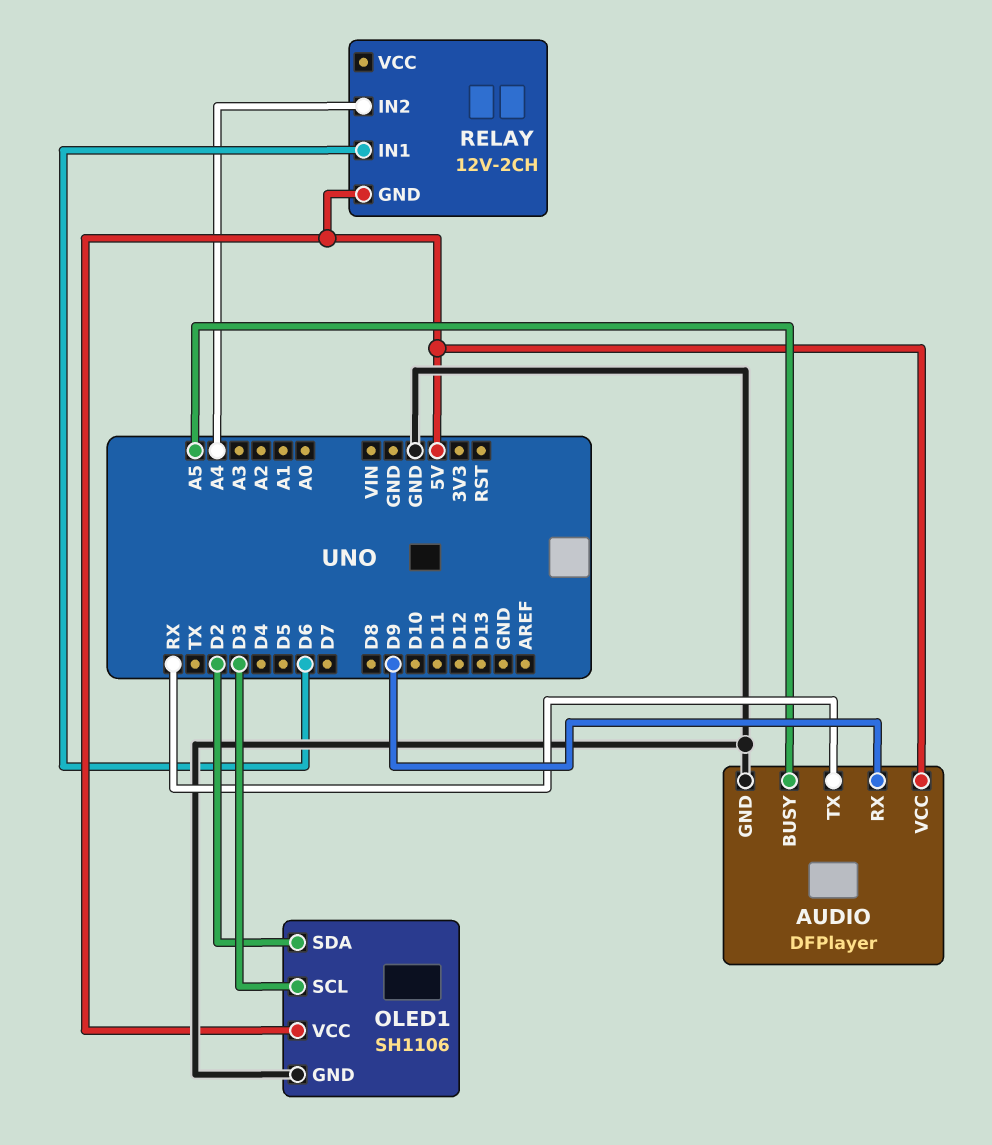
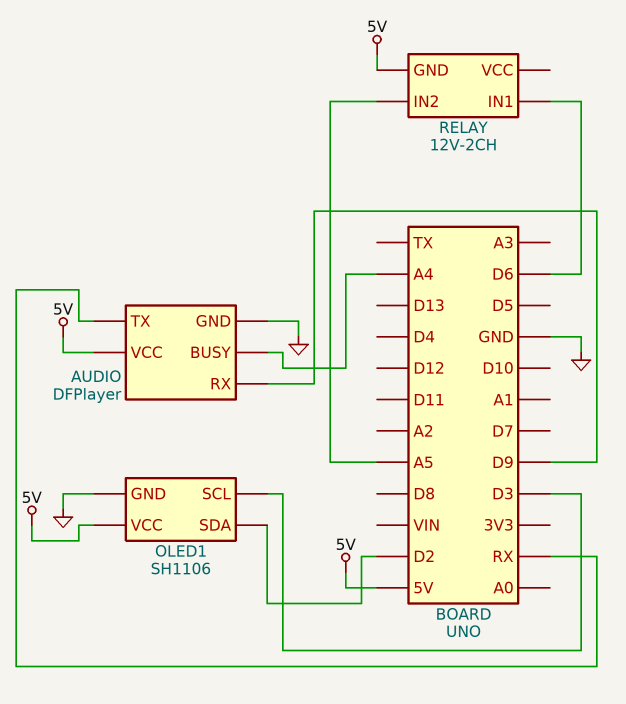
AUDIO pin BUSY: A5 -> A4
RELAY pin IN2: A4 -> A5

